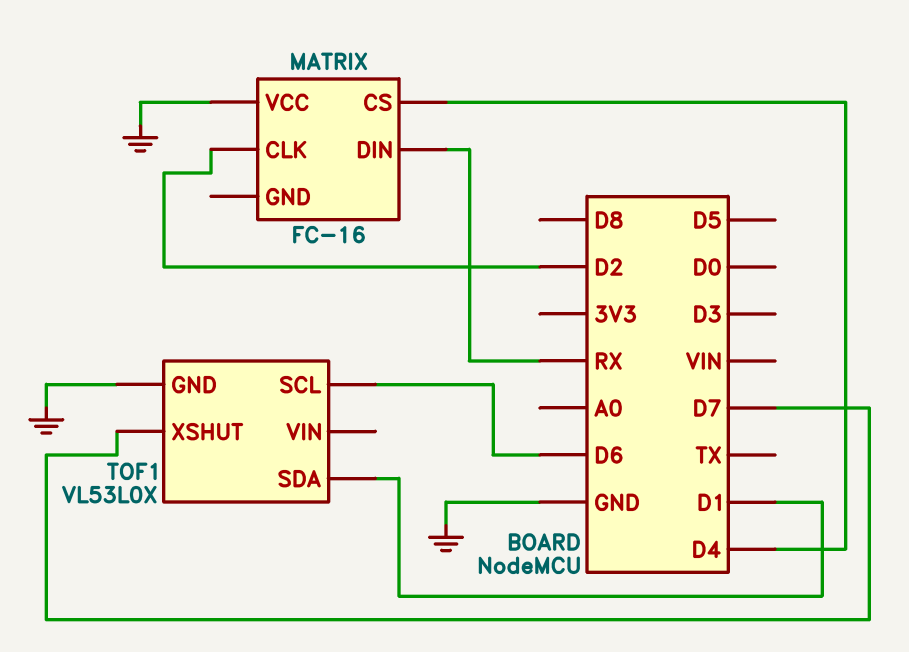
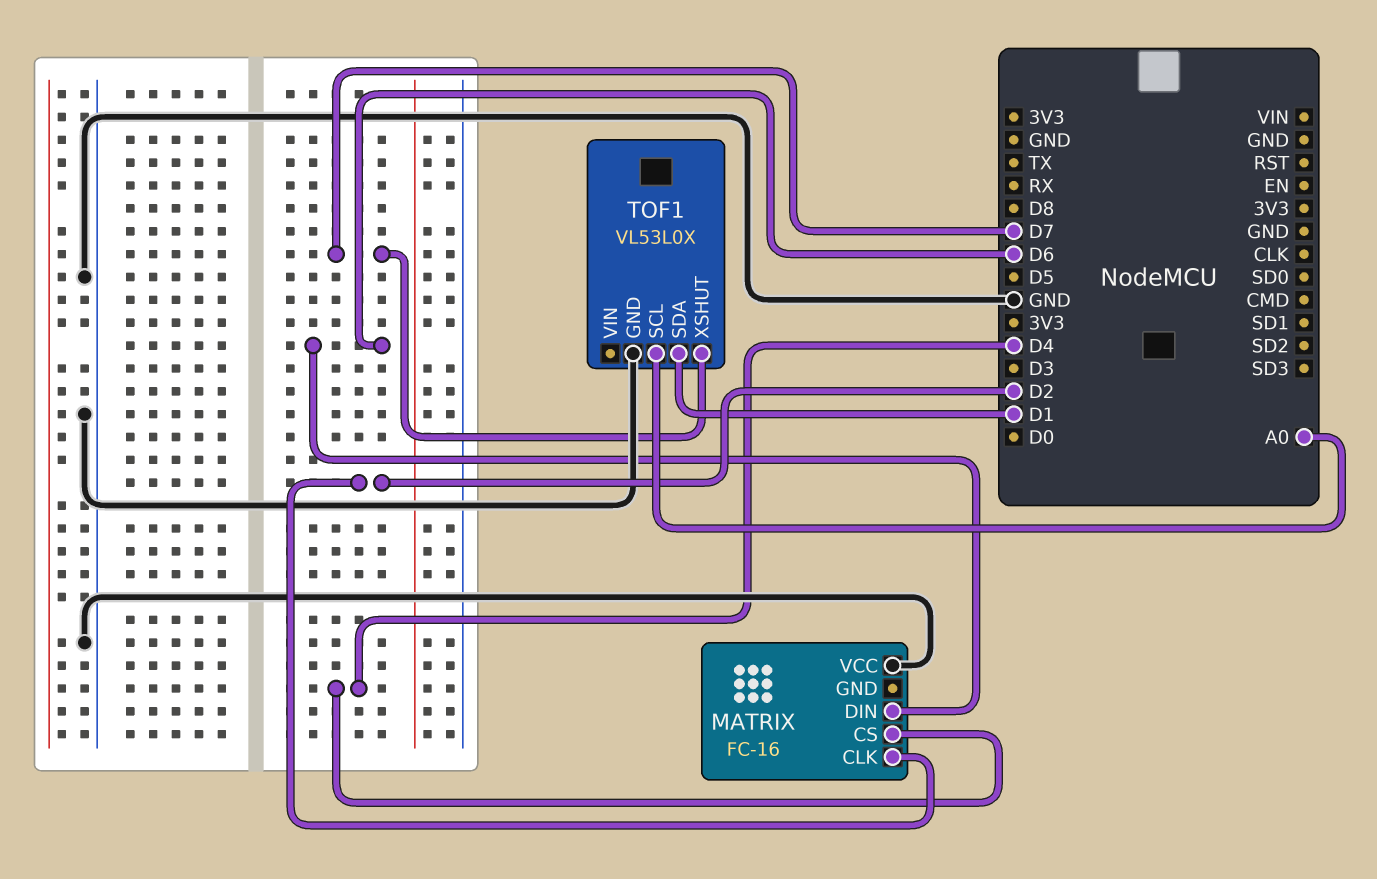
MATRIX pin DIN: RX -> D6
TOF1 pin SCL: D6 -> A0

